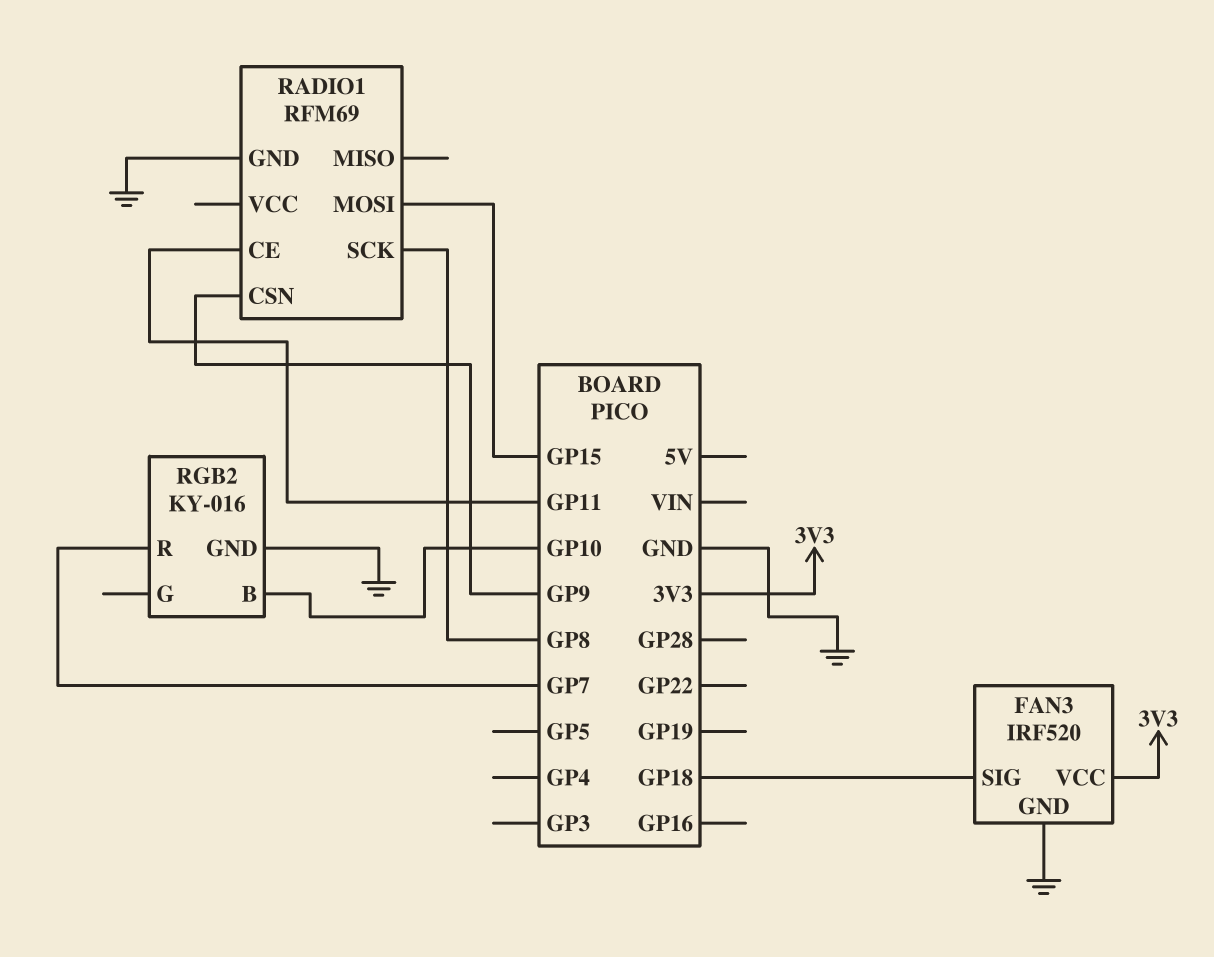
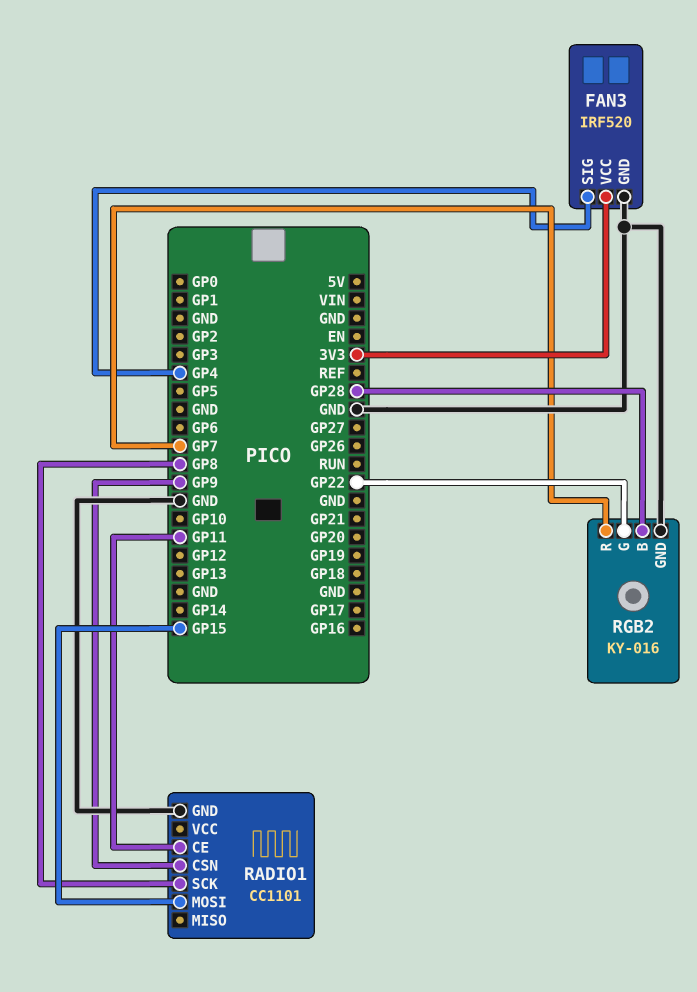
FAN3 pin SIG: GP18 -> GP4
RADIO1: RFM69 -> CC1101
RGB2 pin B: GP10 -> GP28
RGB2 pin G: none -> GP22

